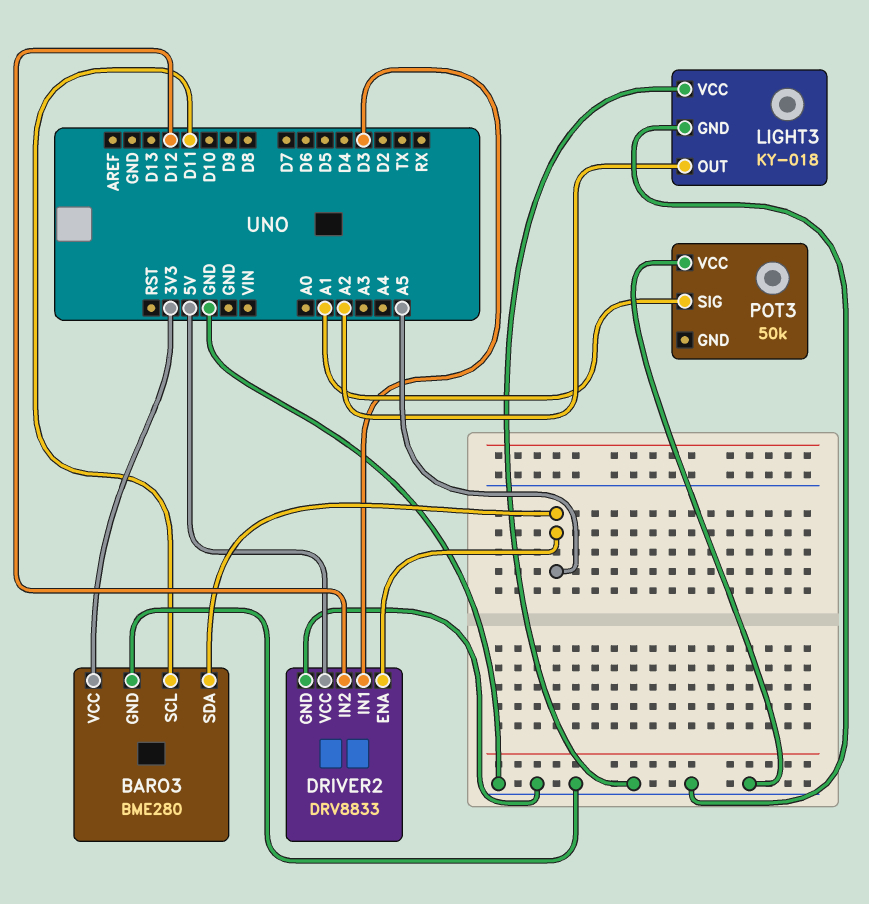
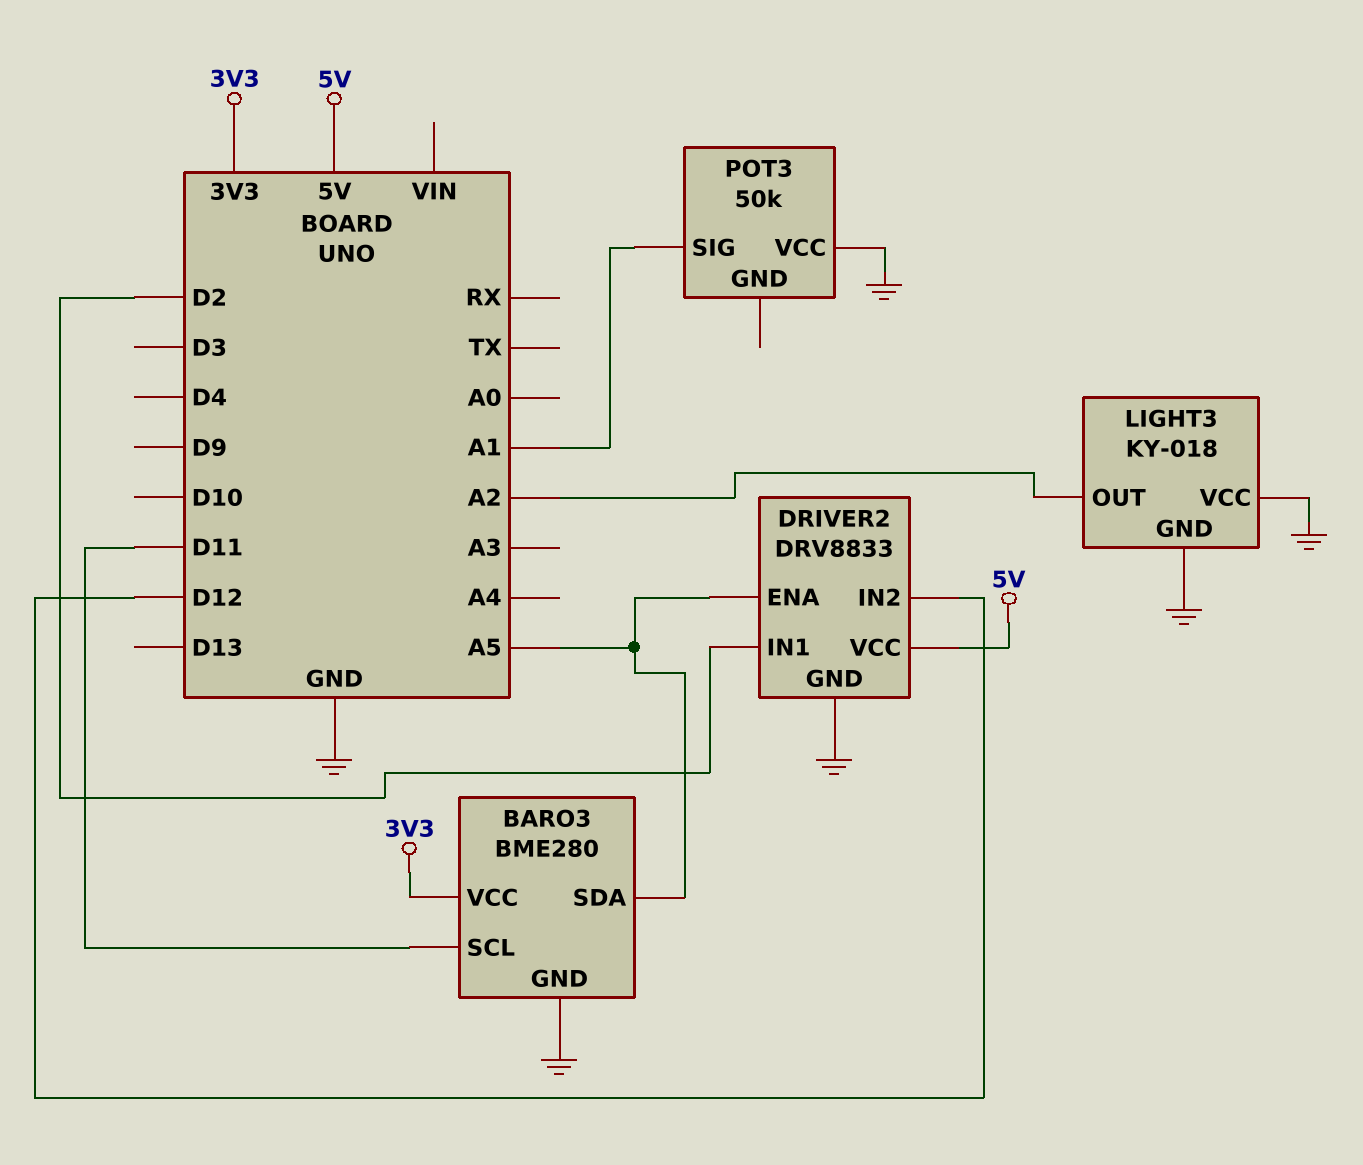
DRIVER2 pin IN1: D3 -> D2

